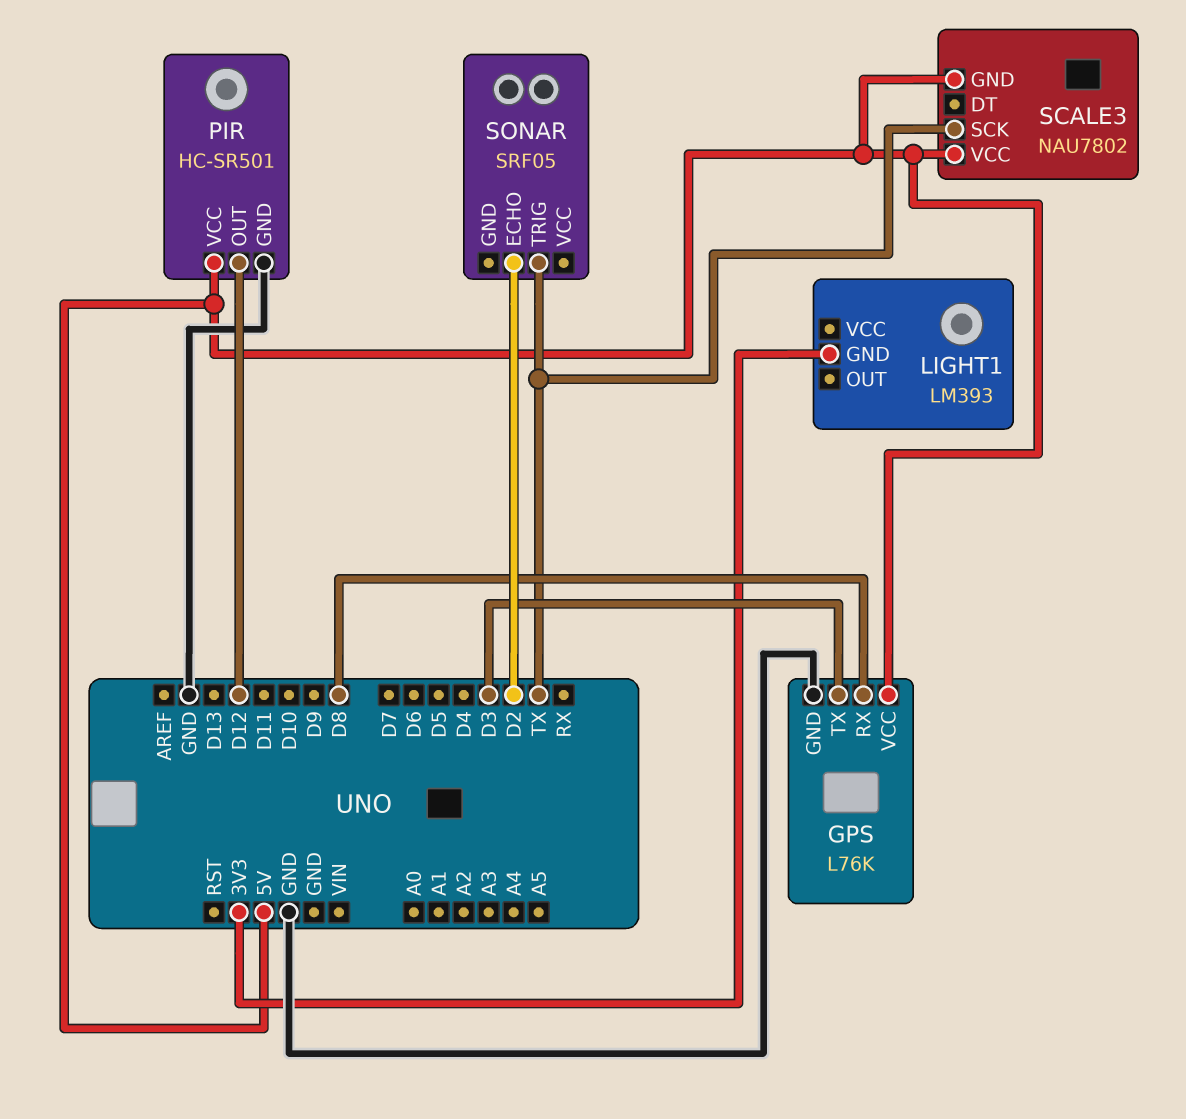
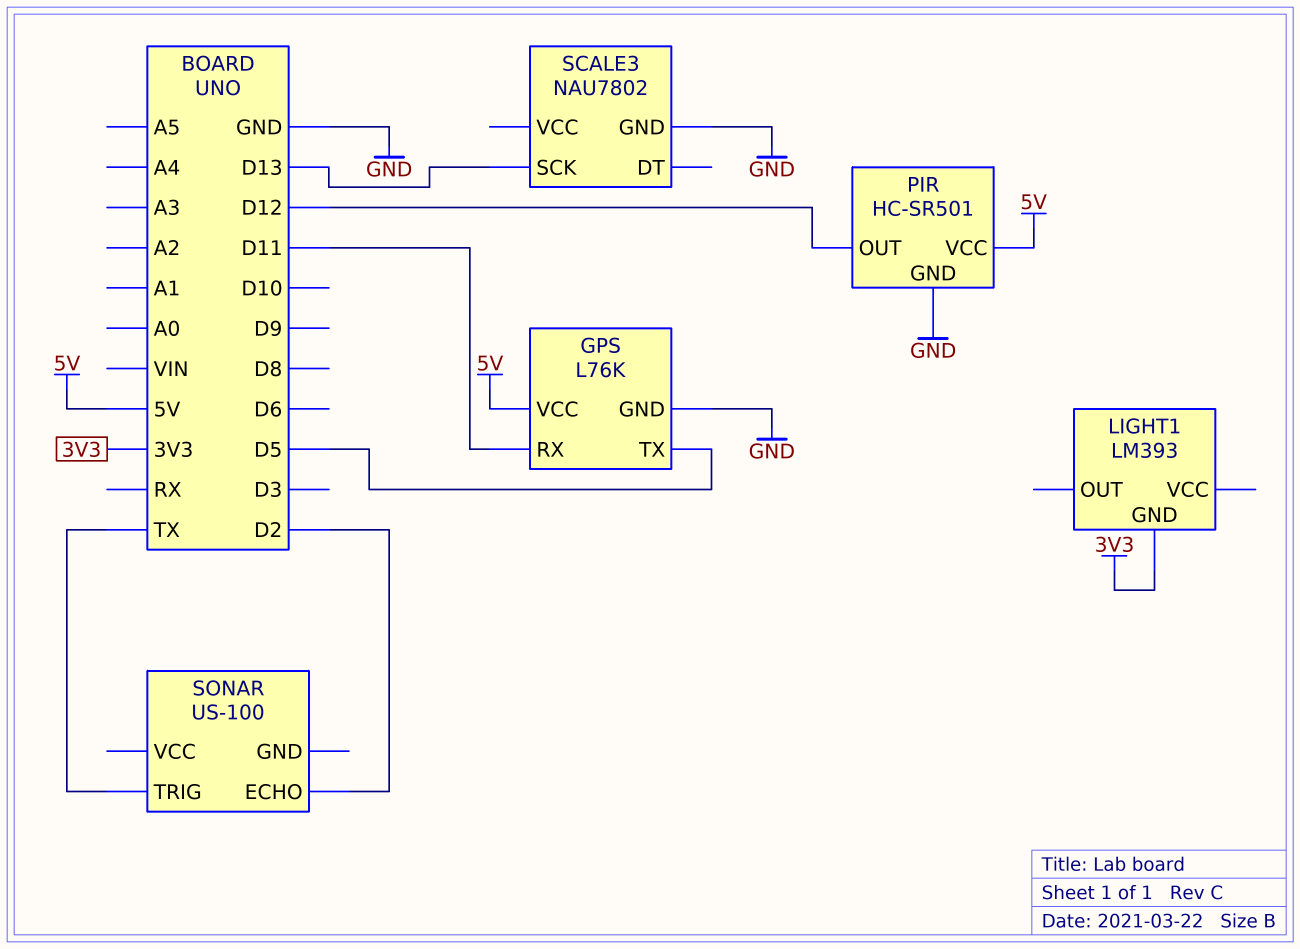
GPS pin RX: D8 -> D11
GPS pin TX: D3 -> D5
SCALE3 pin GND: 5V -> GND
SCALE3 pin SCK: TX -> D13
SCALE3 pin VCC: 5V -> none
SONAR: SRF05 -> US-100

